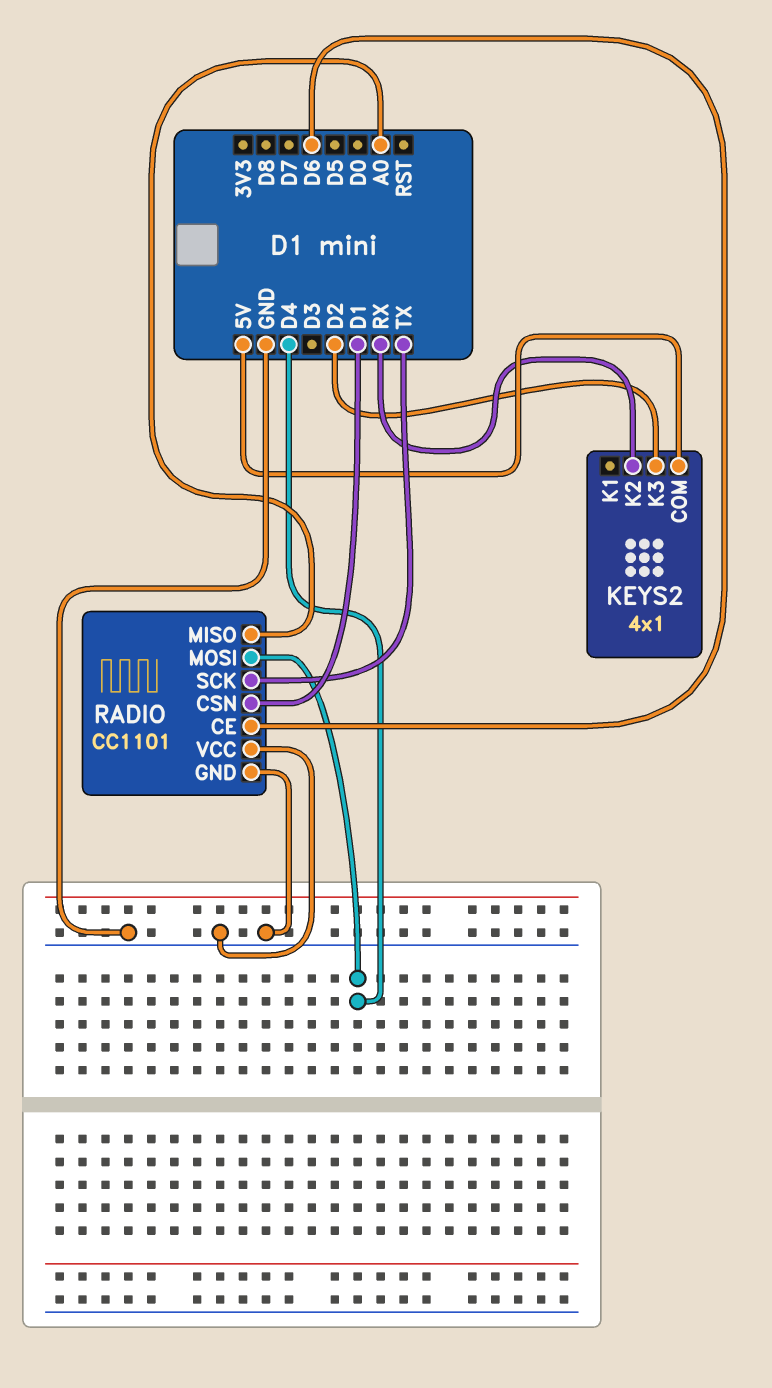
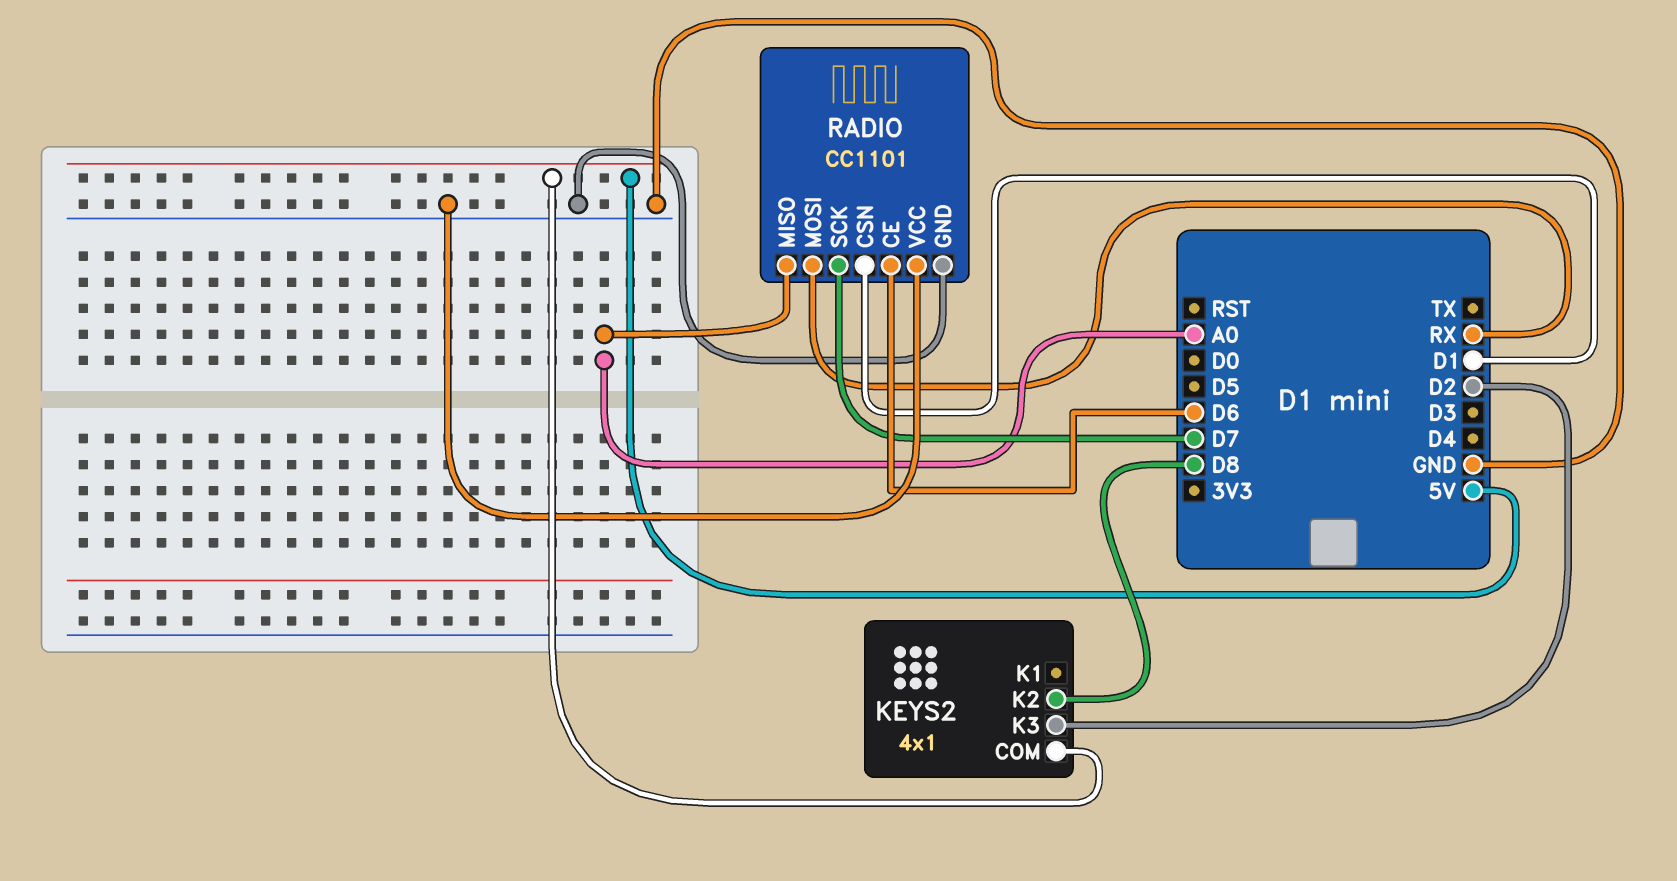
KEYS2 pin K2: RX -> D8
RADIO pin MOSI: D4 -> RX
RADIO pin SCK: TX -> D7

